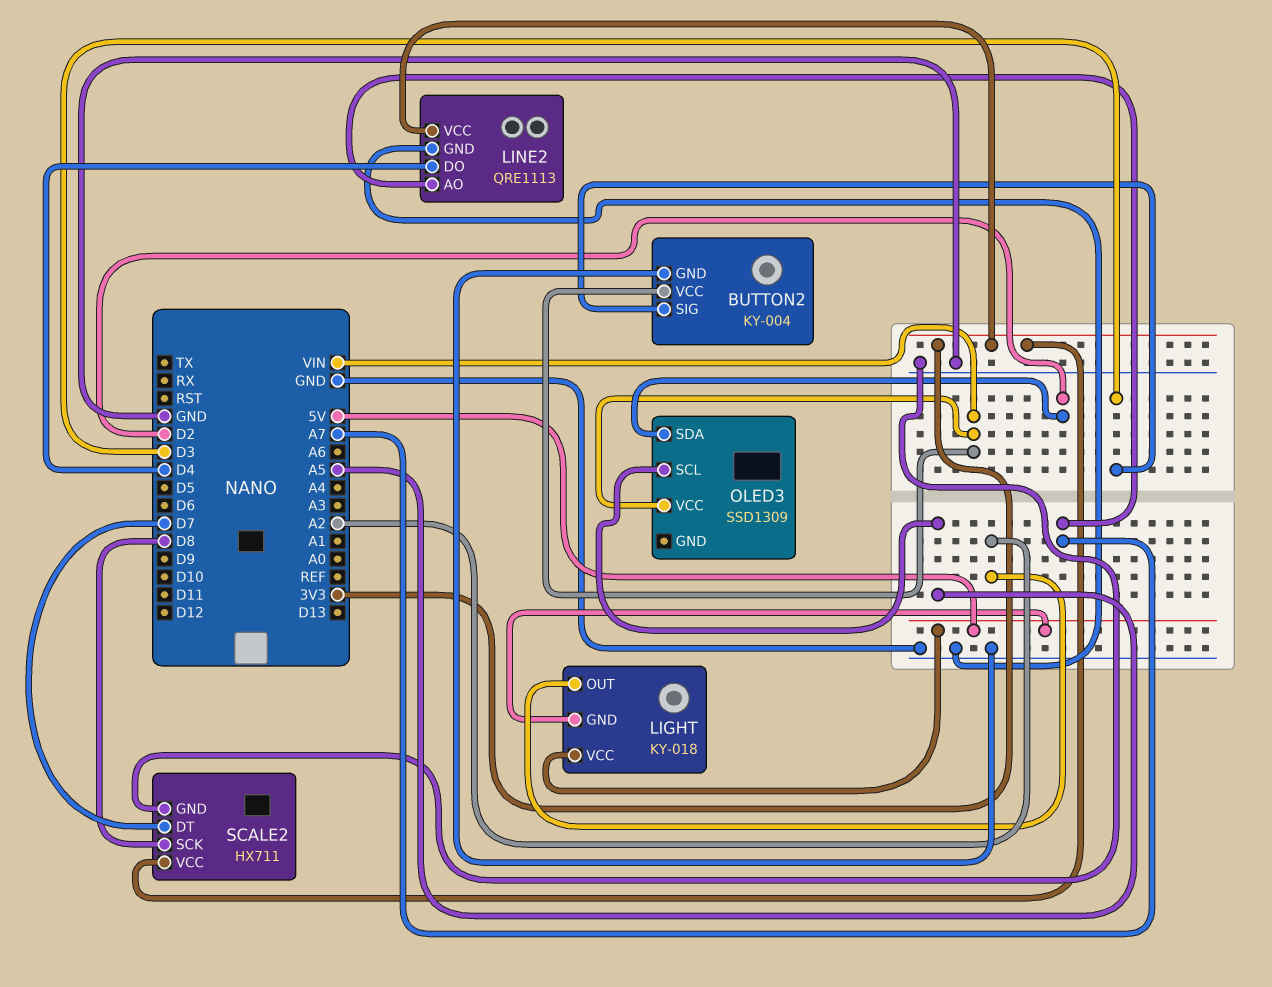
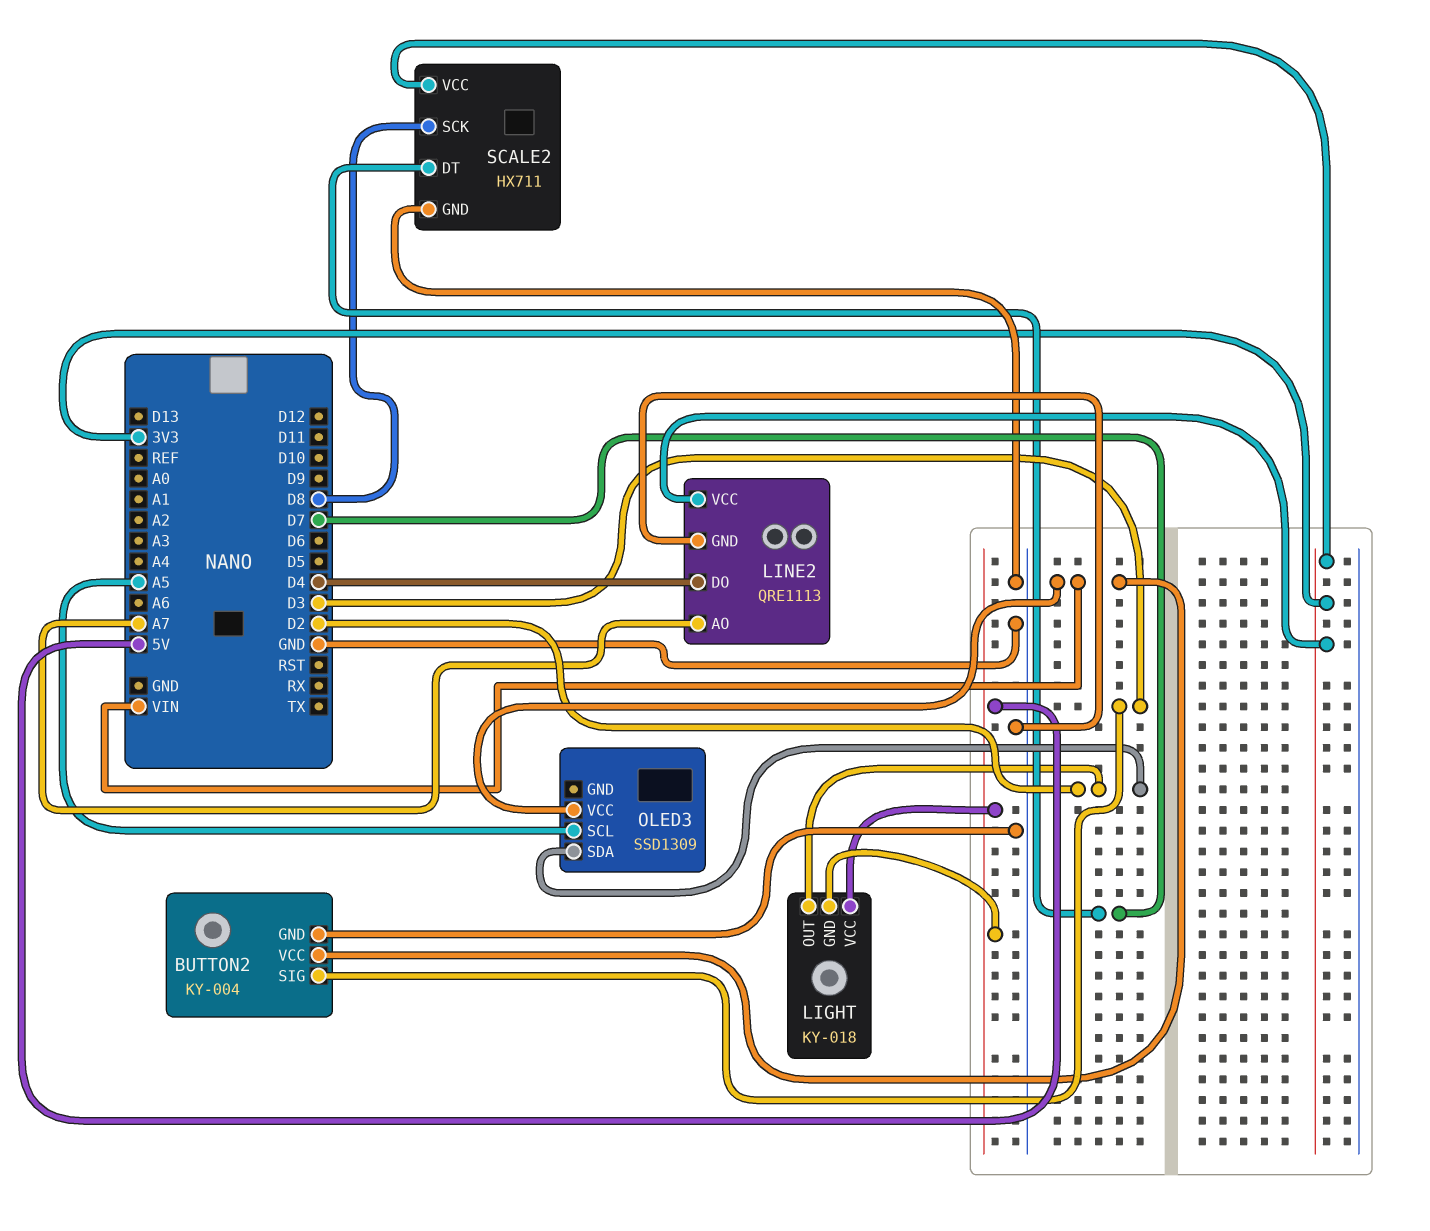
LIGHT pin OUT: A2 -> D2

